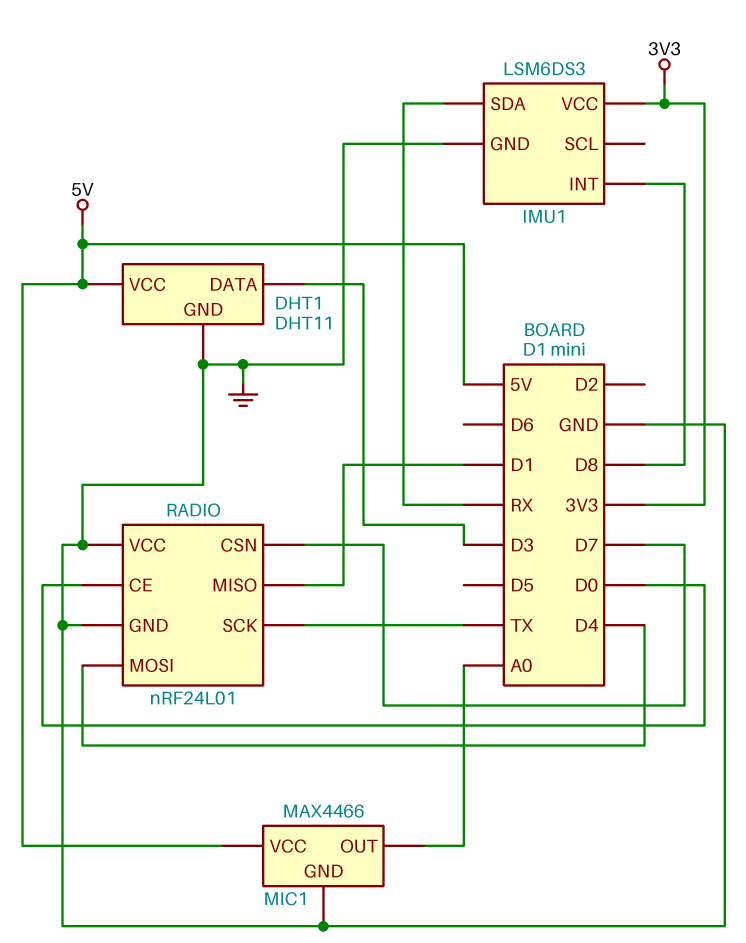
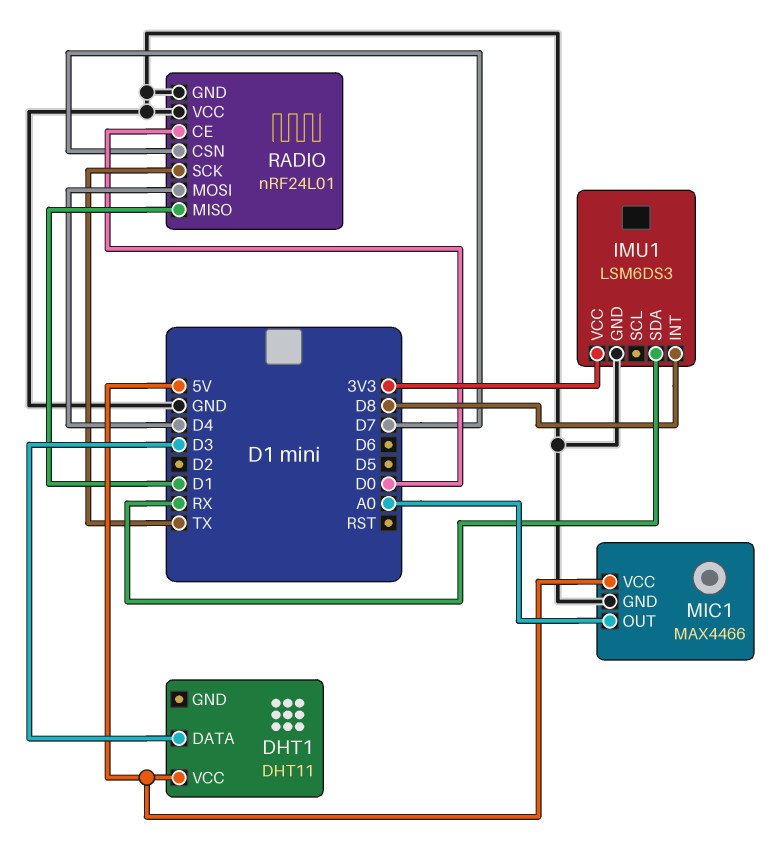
DHT1 pin GND: GND -> none

